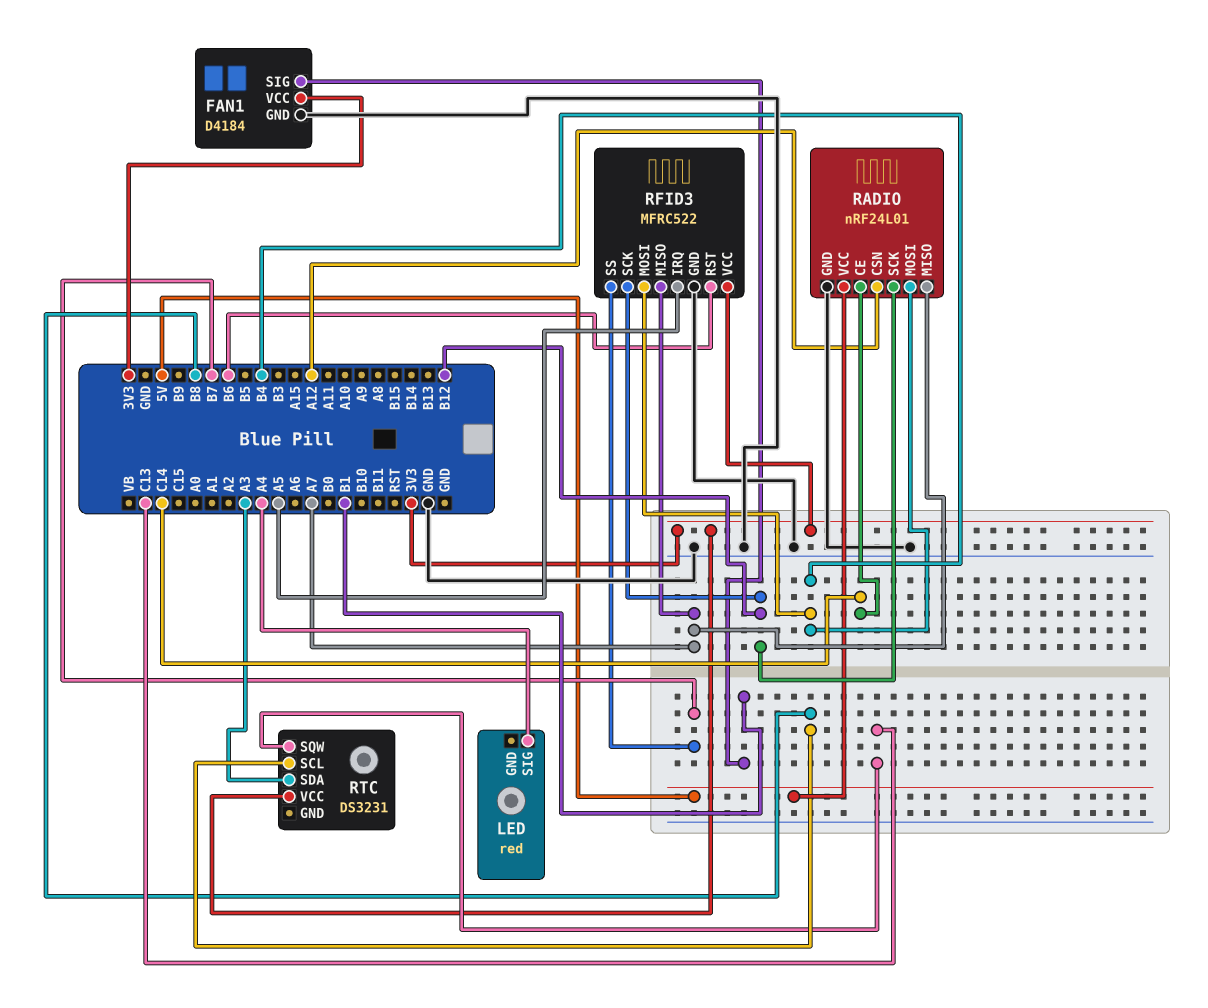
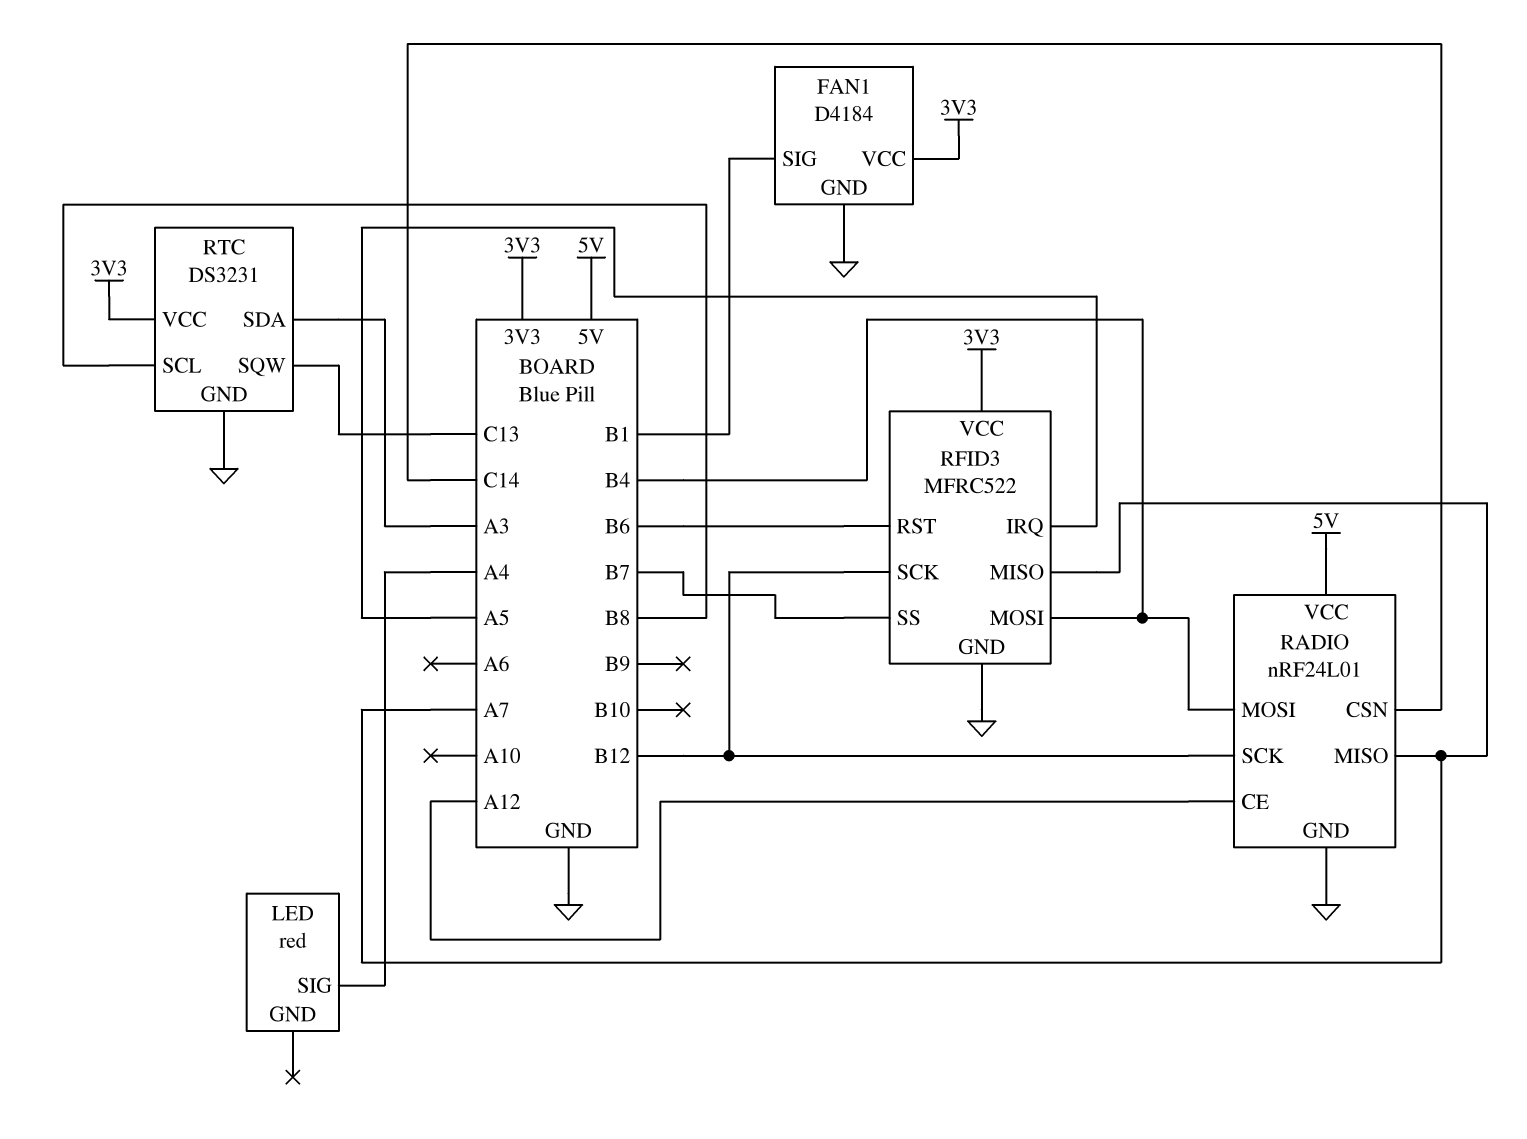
RADIO pin CE: C14 -> A12
RADIO pin CSN: A12 -> C14
RTC pin GND: none -> GND

